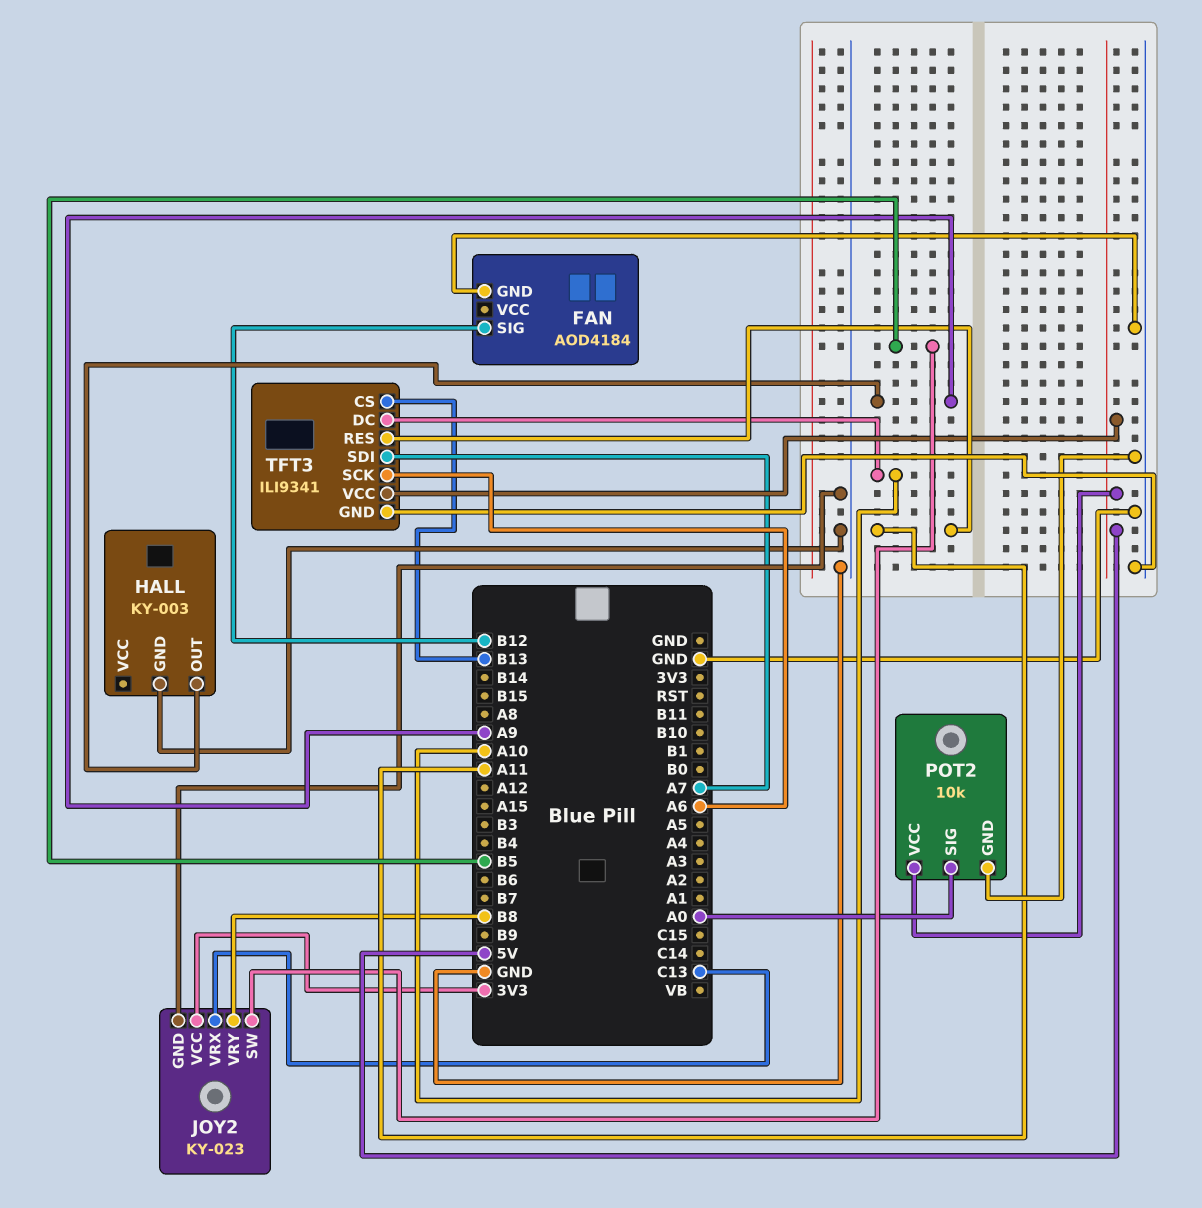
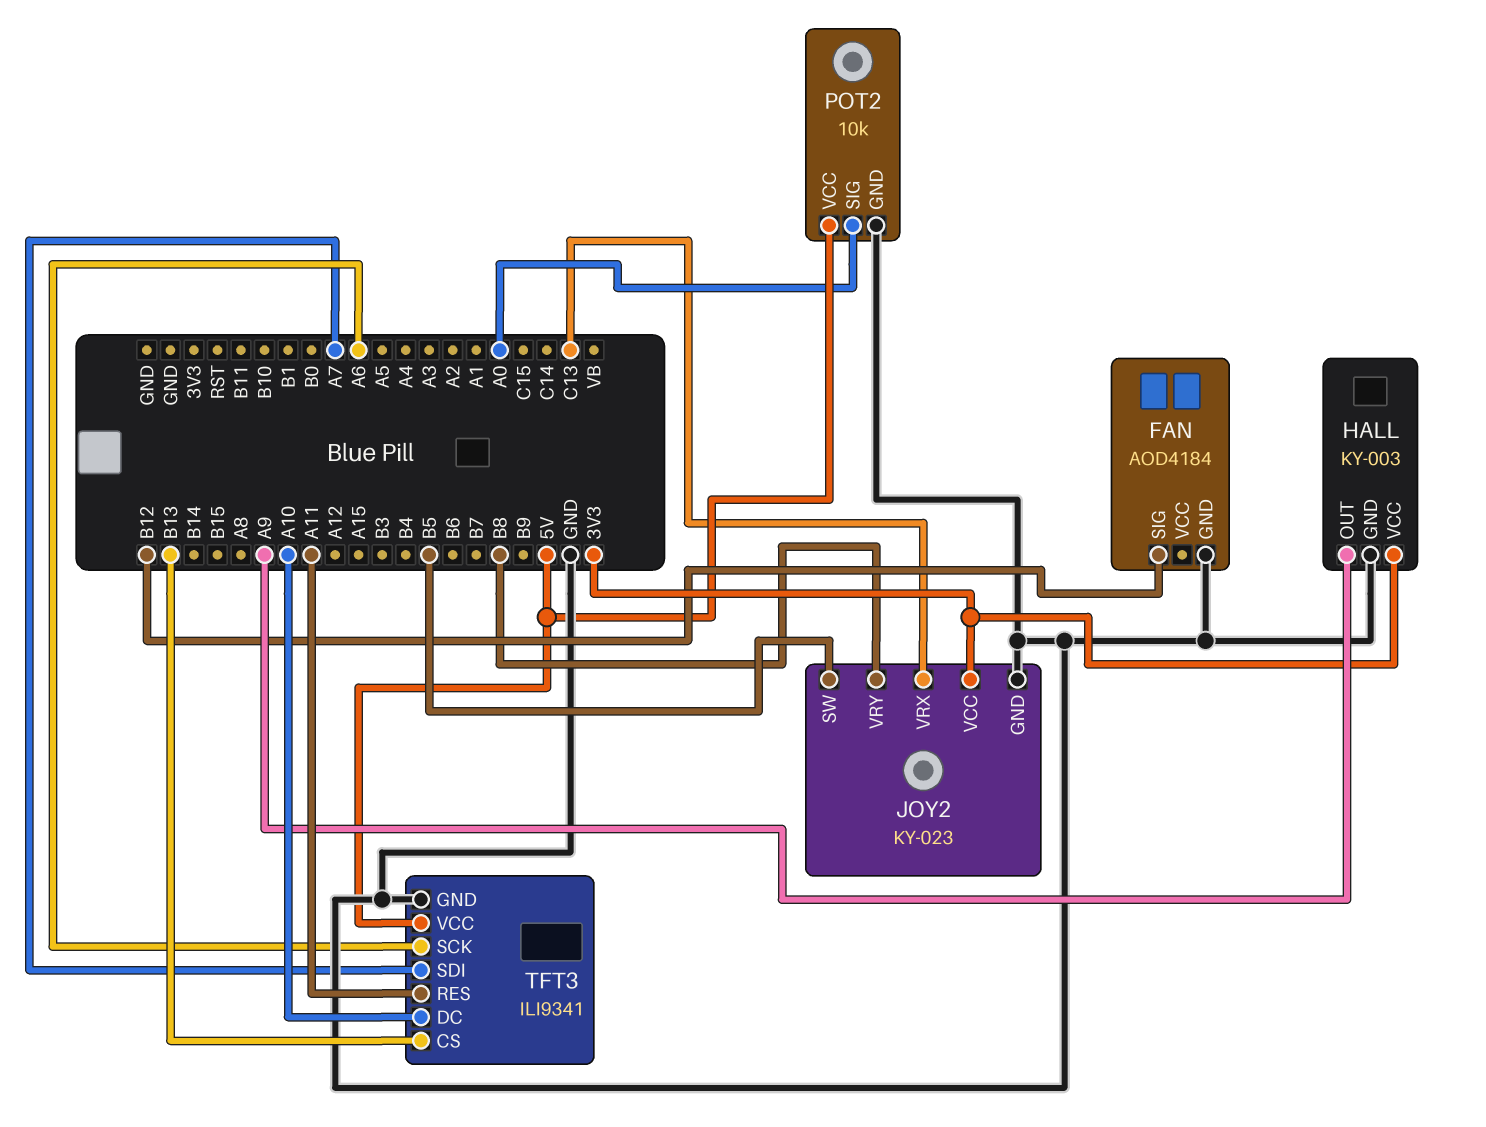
HALL pin VCC: none -> 3V3

